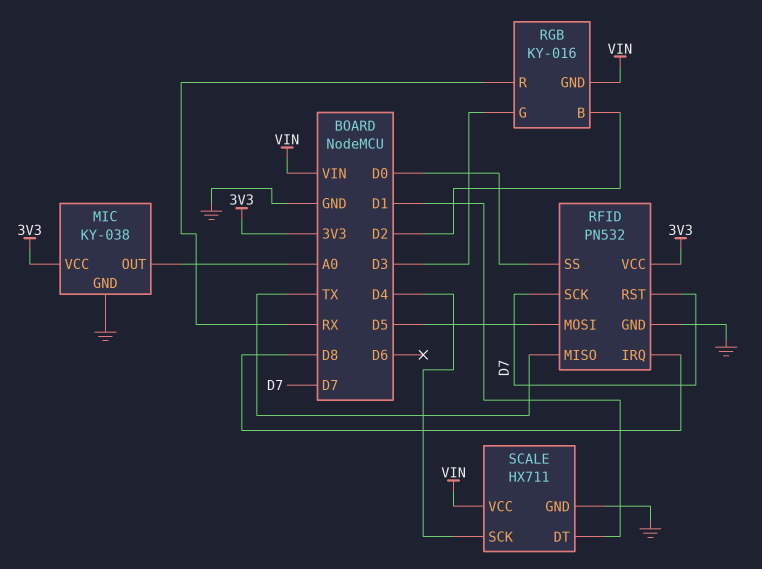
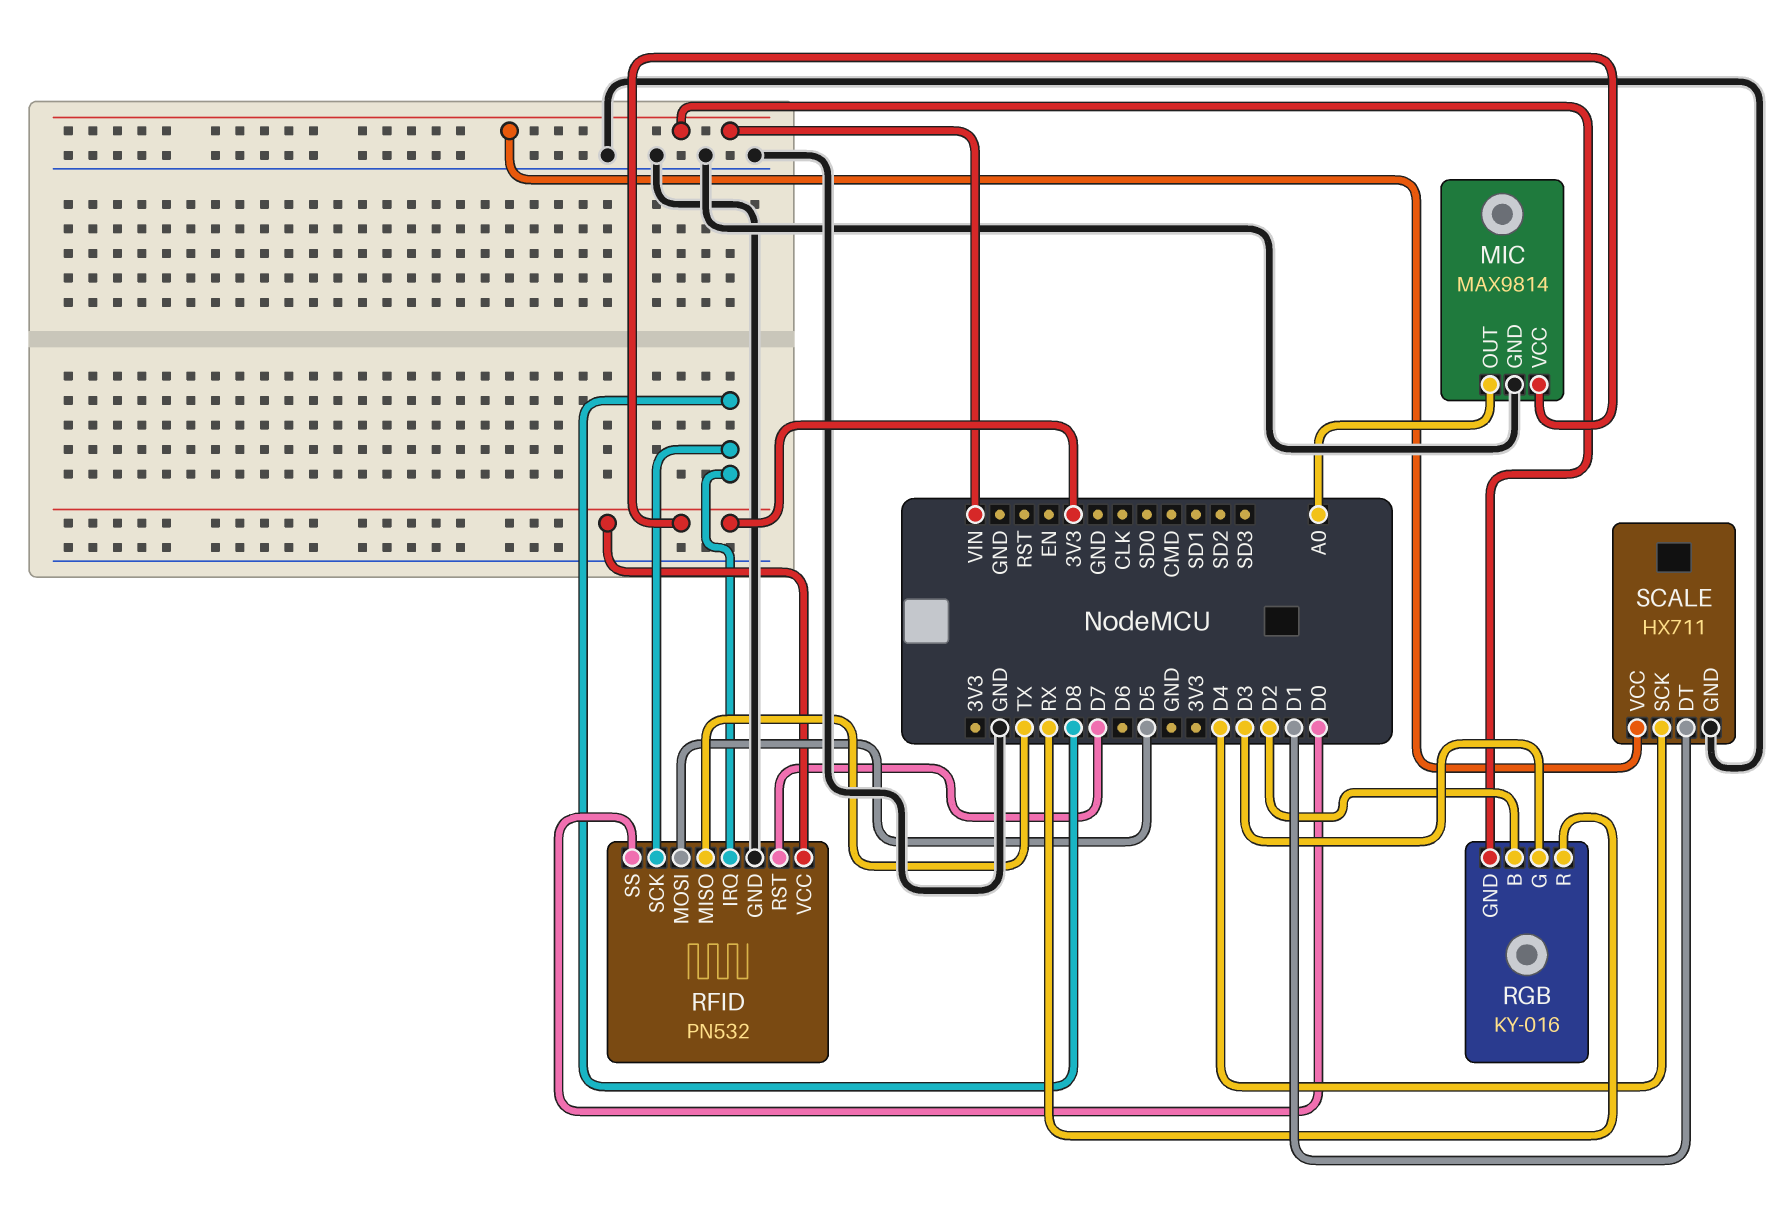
MIC: KY-038 -> MAX9814
RFID pin SCK: D7 -> D8

